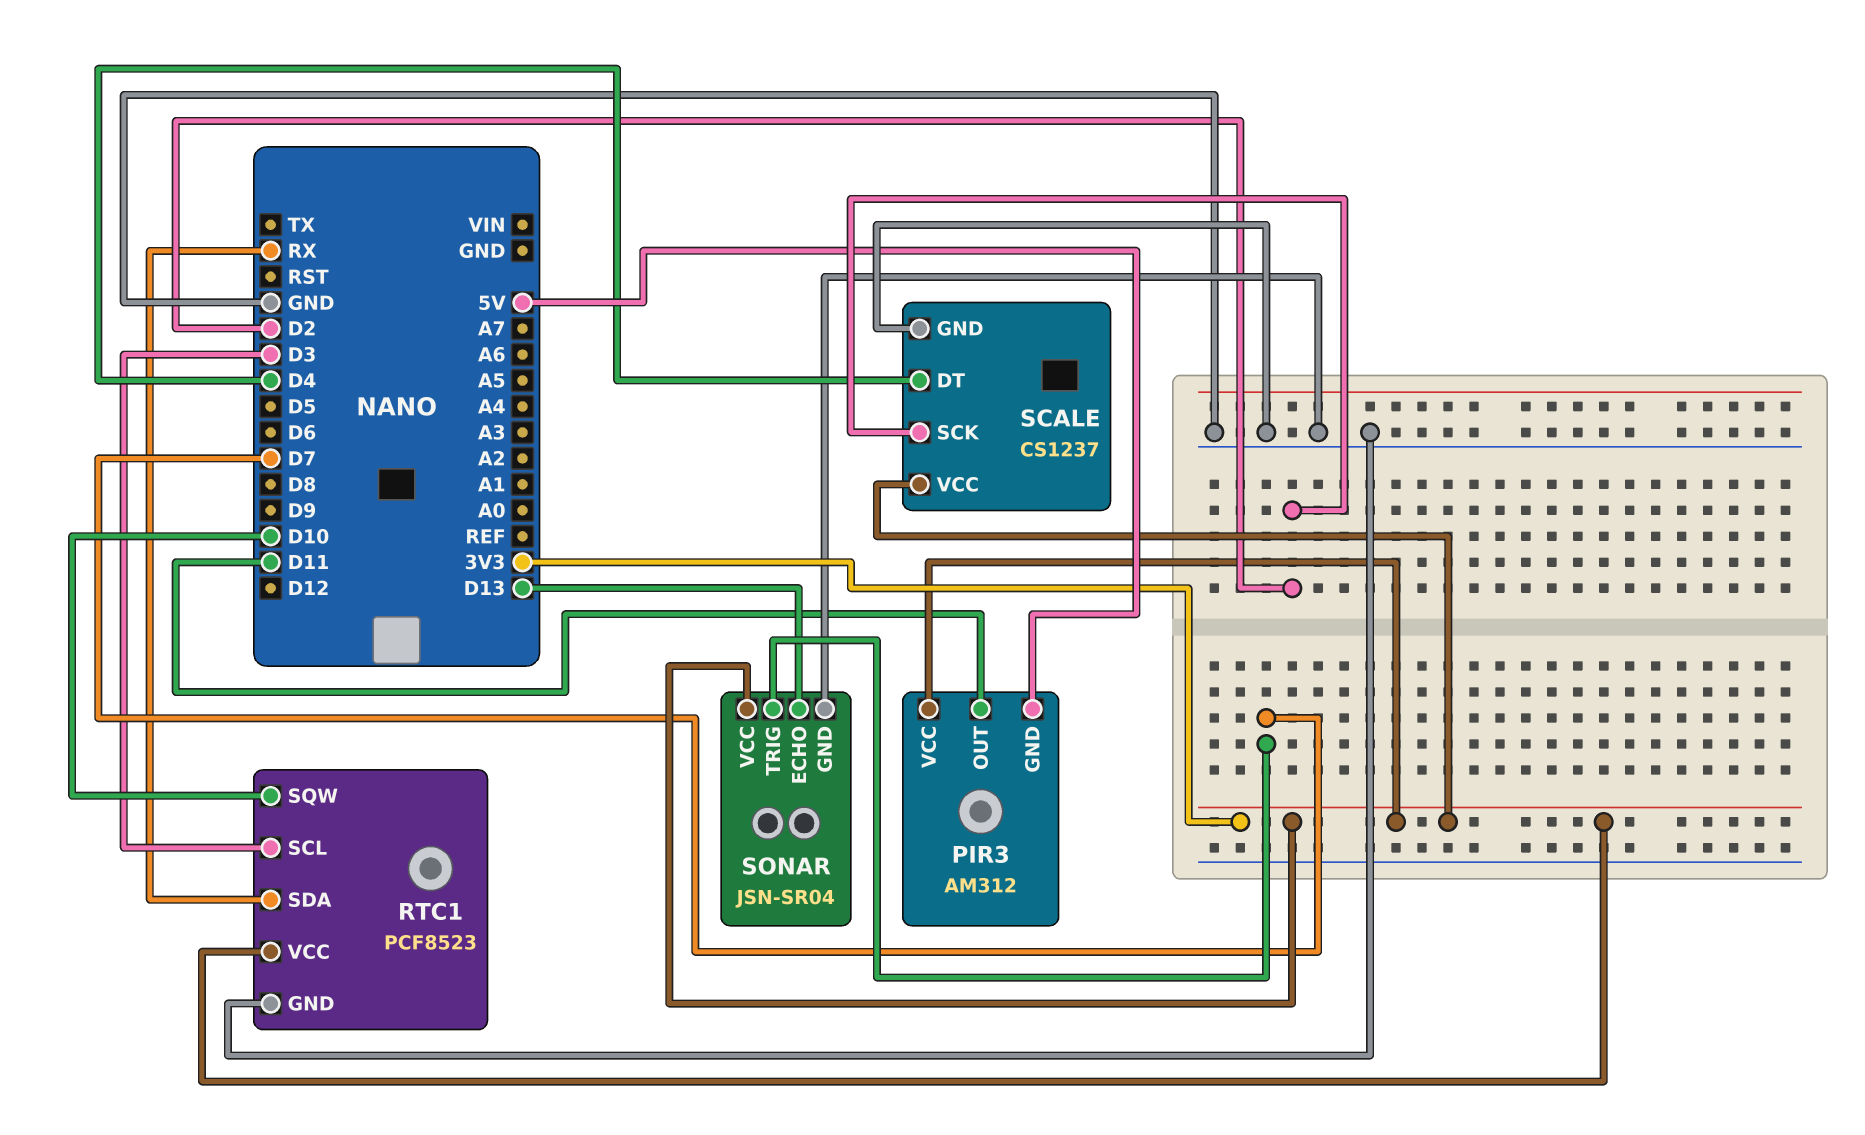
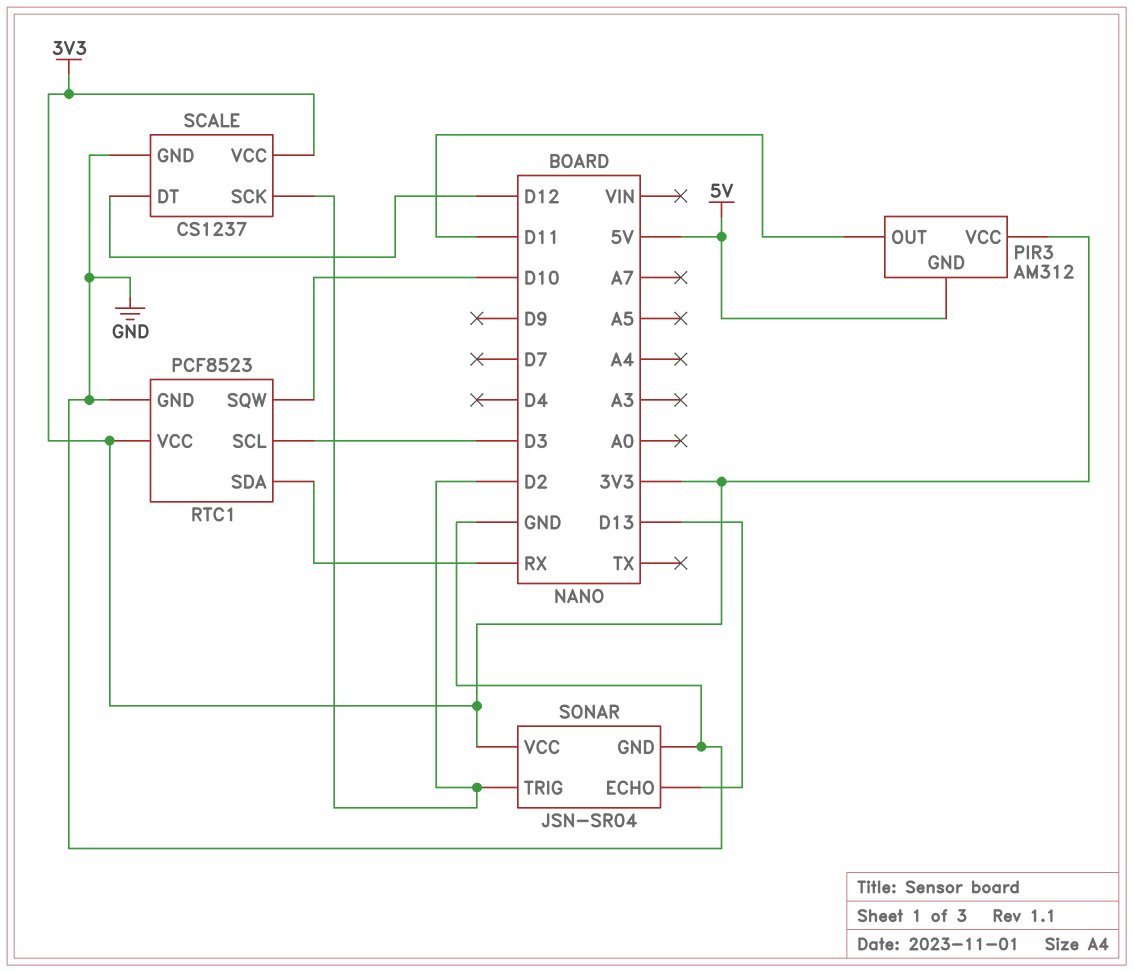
SCALE pin DT: D4 -> D12
SONAR pin TRIG: D7 -> D2

